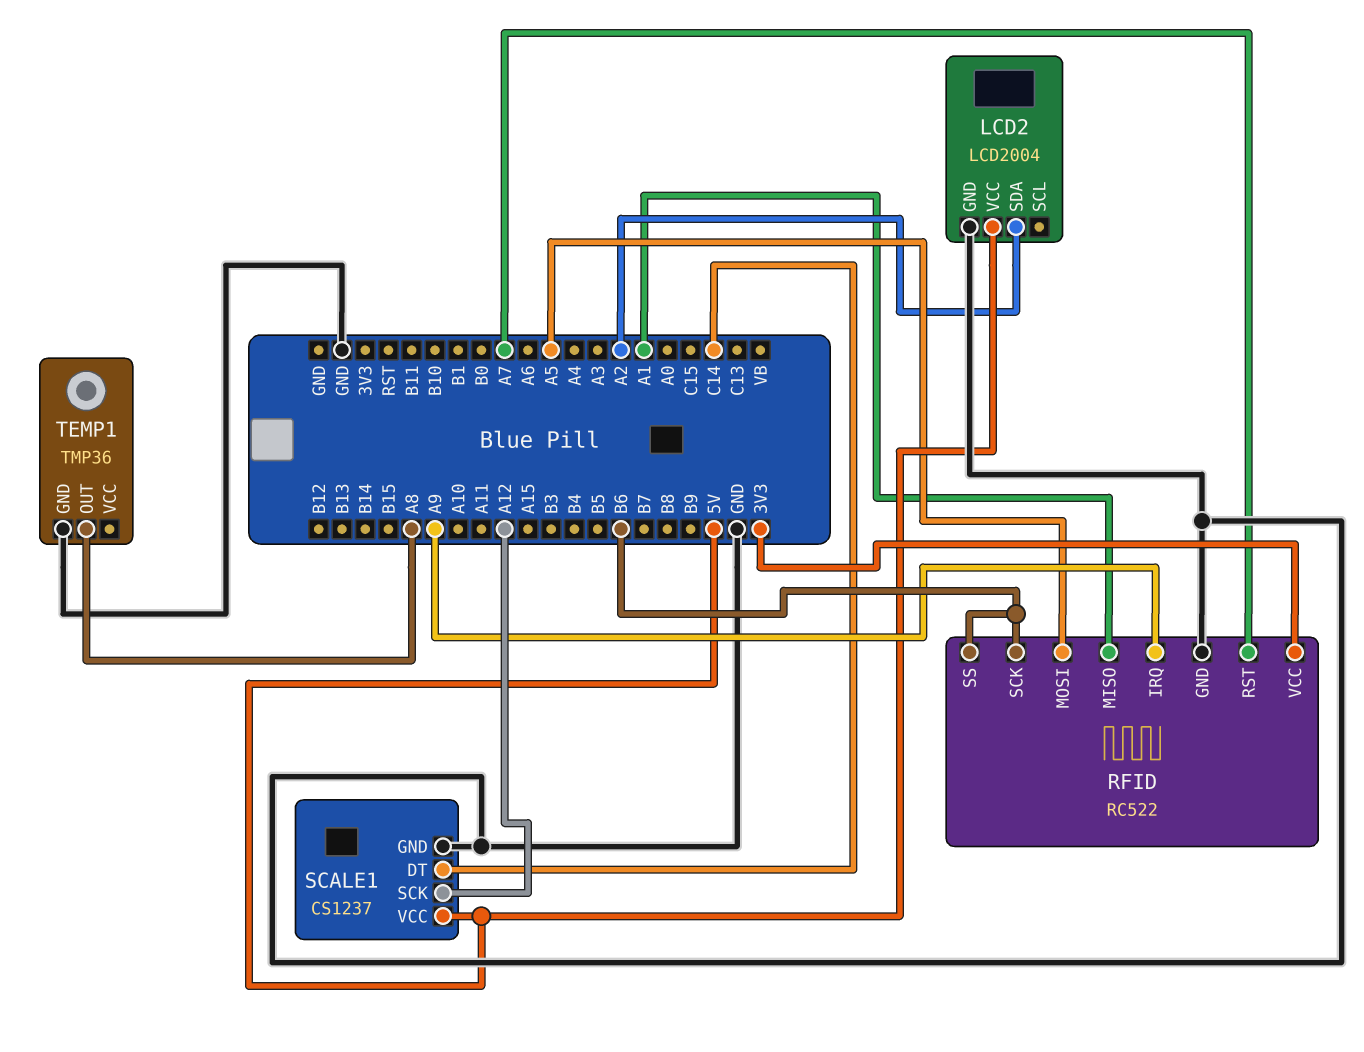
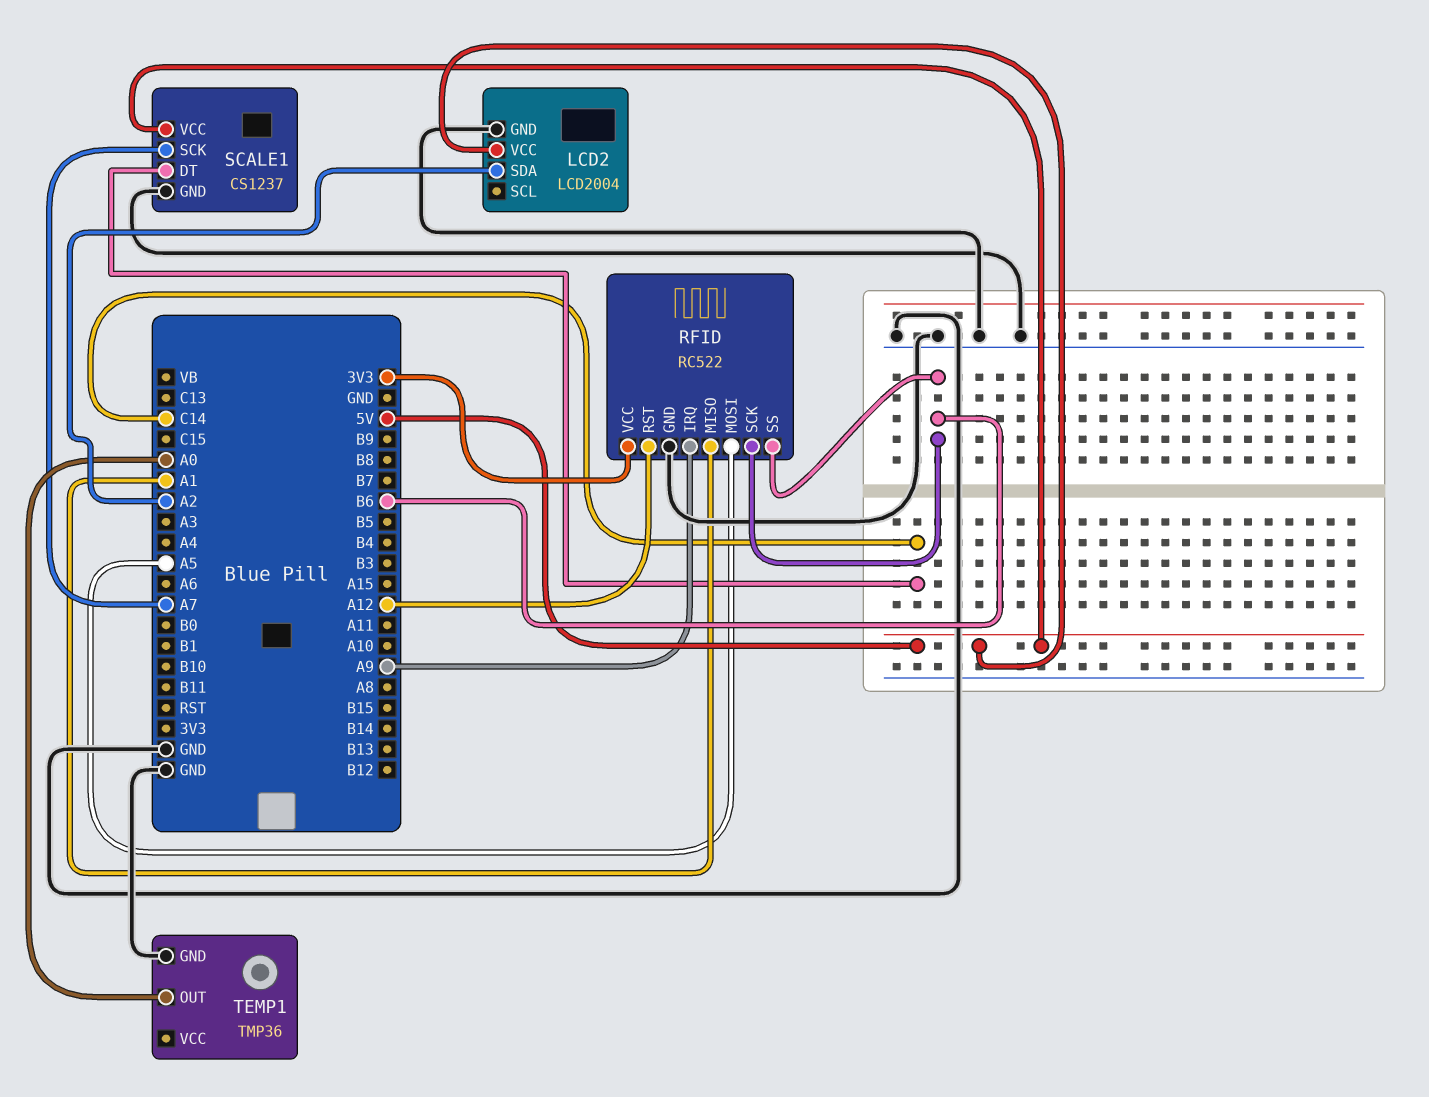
RFID pin RST: A7 -> A12
SCALE1 pin SCK: A12 -> A7
TEMP1 pin OUT: A8 -> A0

